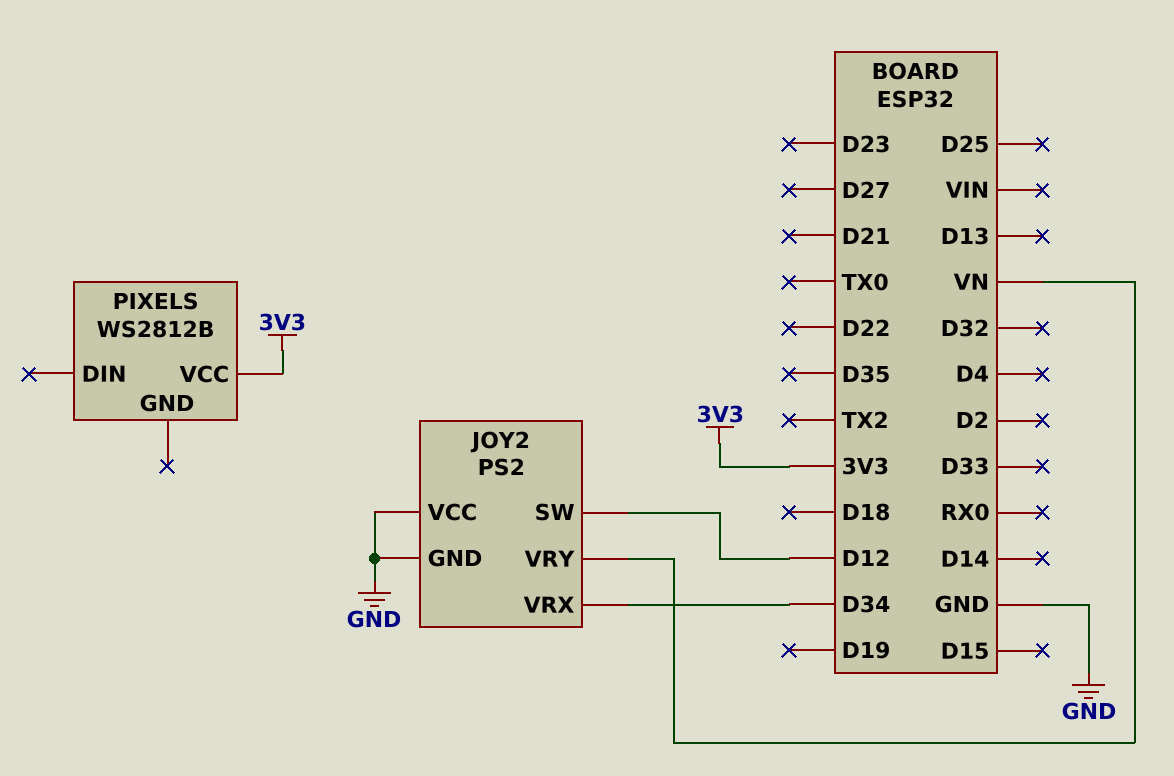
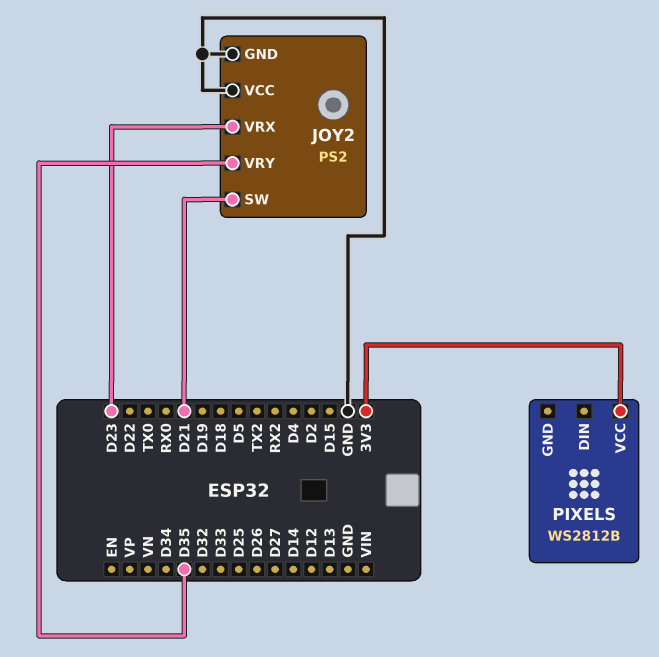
JOY2 pin SW: D12 -> D21
JOY2 pin VRX: D34 -> D23
JOY2 pin VRY: VN -> D35

